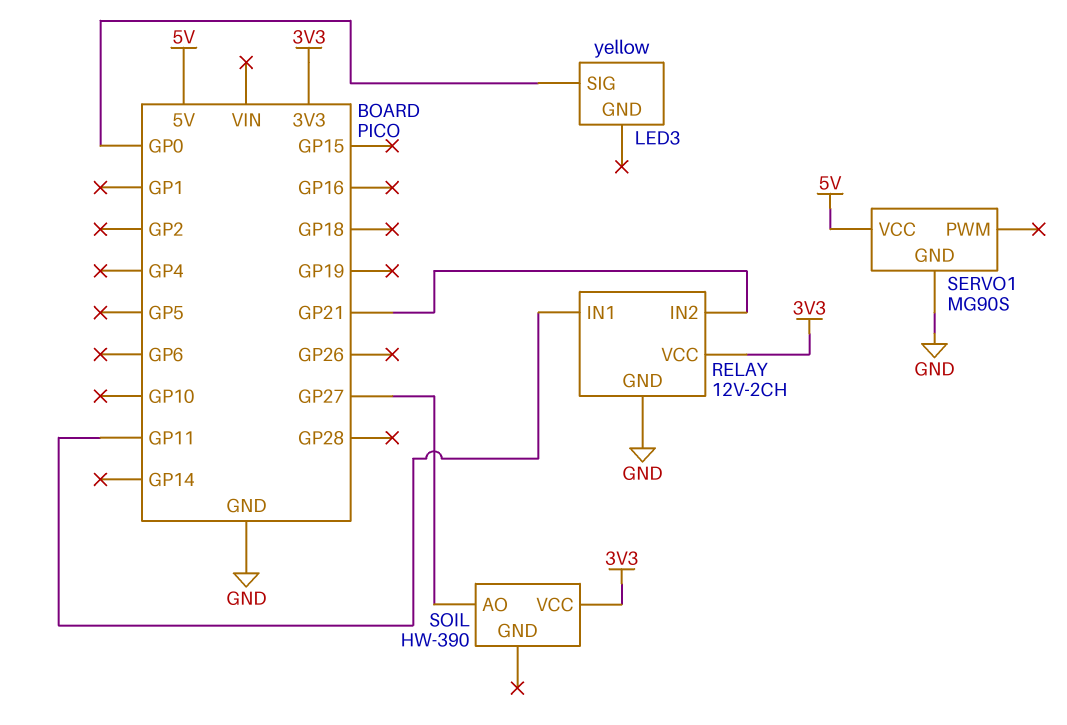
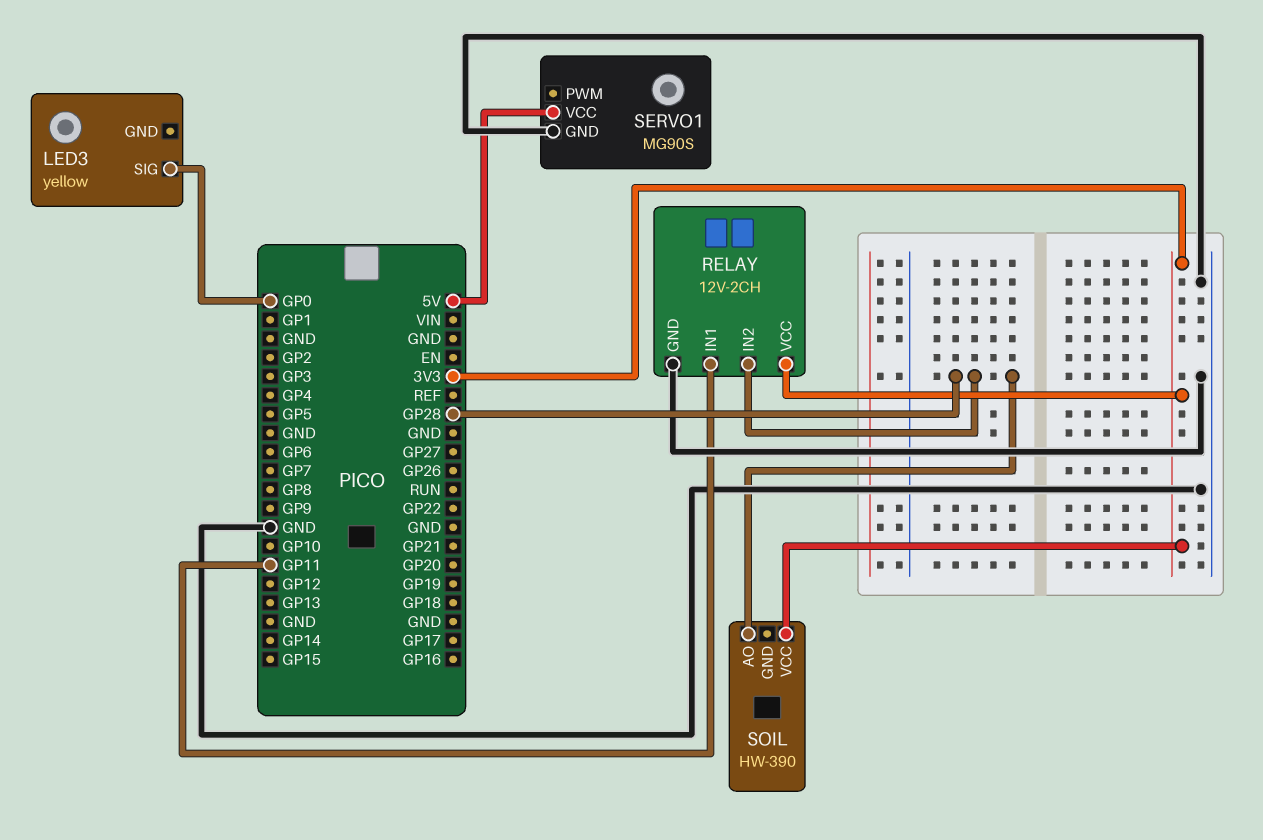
RELAY pin IN2: GP21 -> GP28
SOIL pin AO: GP27 -> GP28

